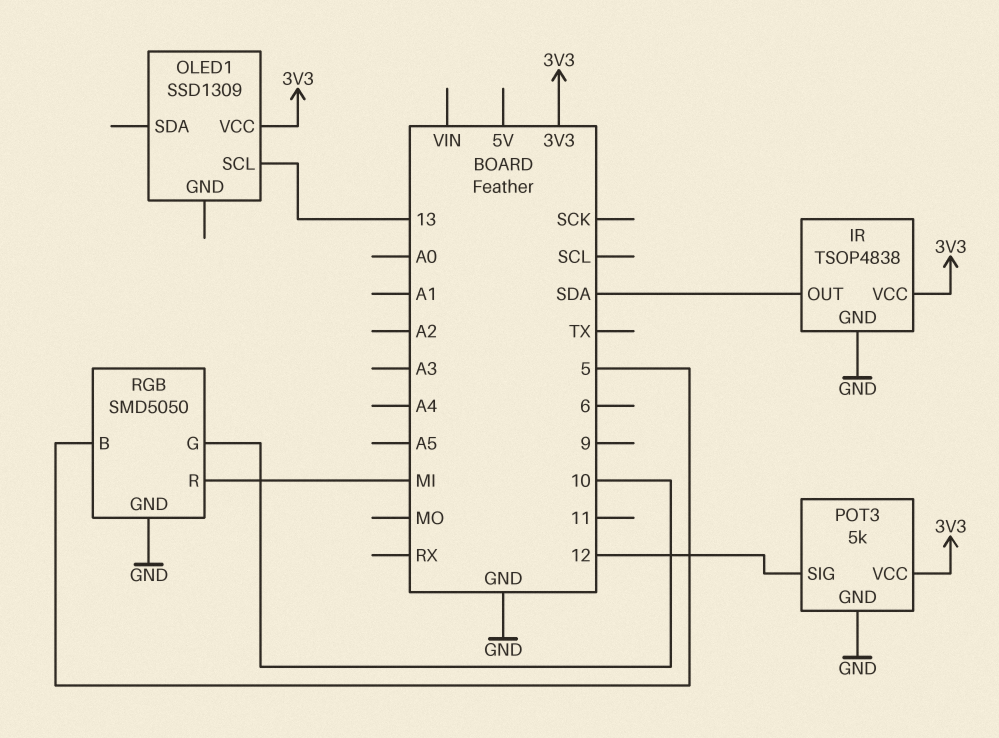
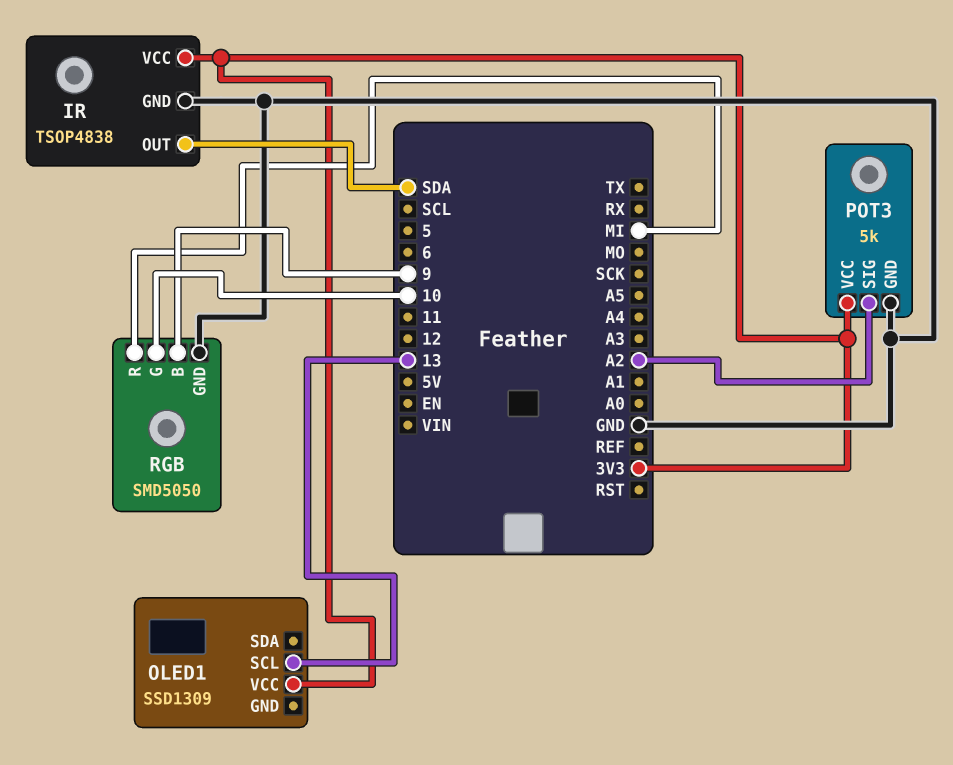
POT3 pin SIG: 12 -> A2
RGB pin B: 5 -> 9

